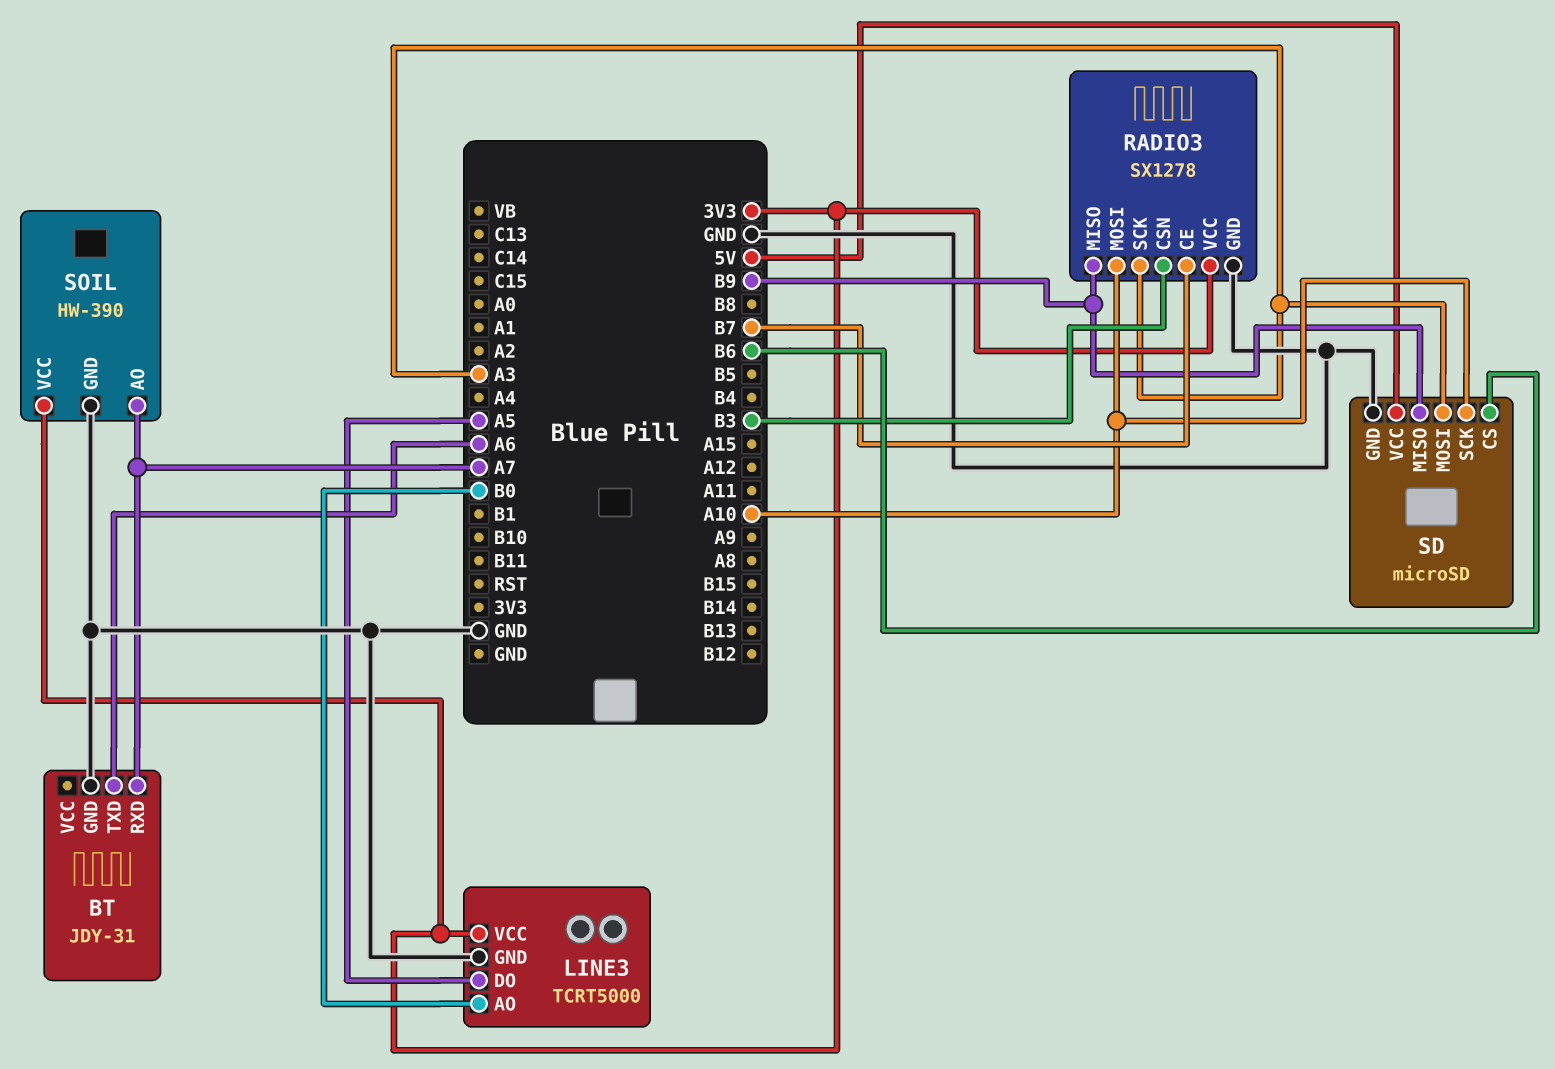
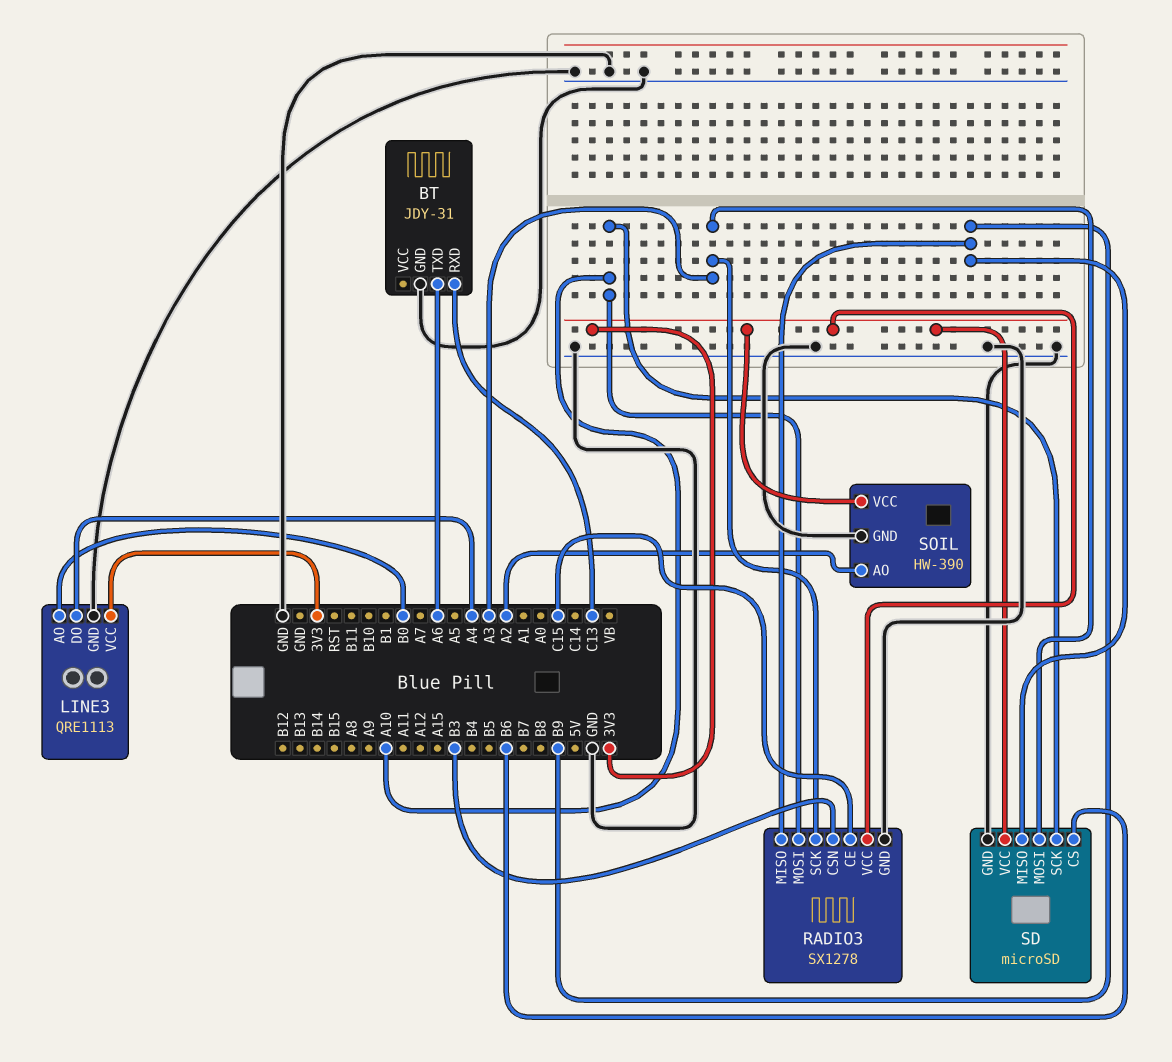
BT pin RXD: A7 -> C13
LINE3: TCRT5000 -> QRE1113
LINE3 pin DO: A5 -> A4
RADIO3 pin CE: B7 -> C15
SD pin VCC: 5V -> 3V3
SOIL pin AO: A7 -> A2

